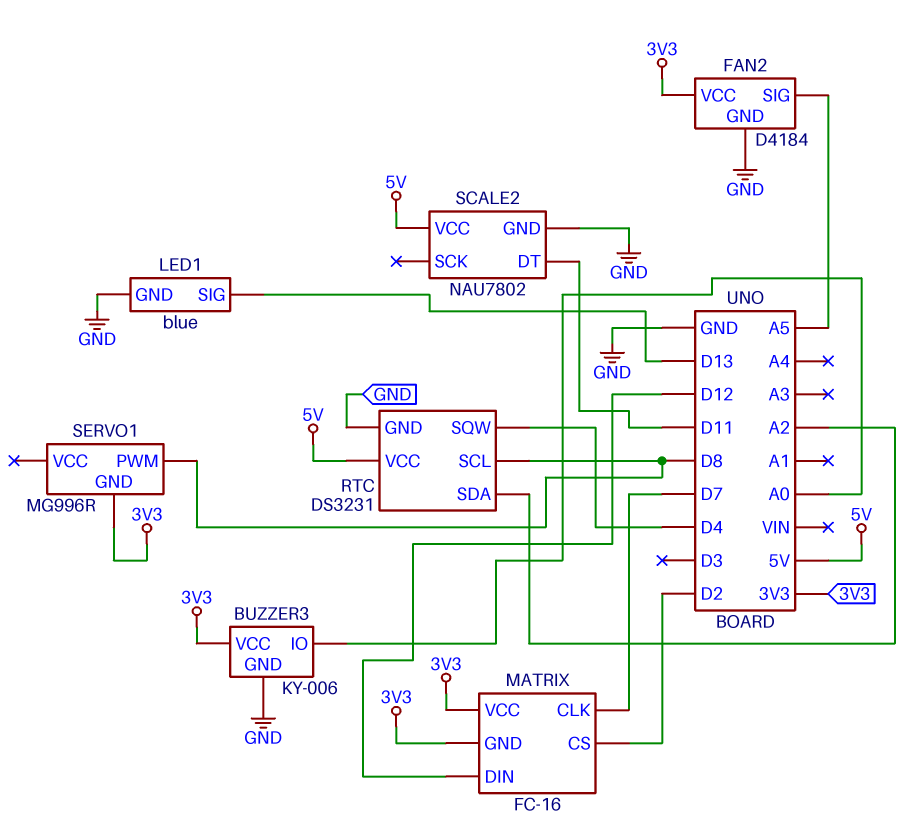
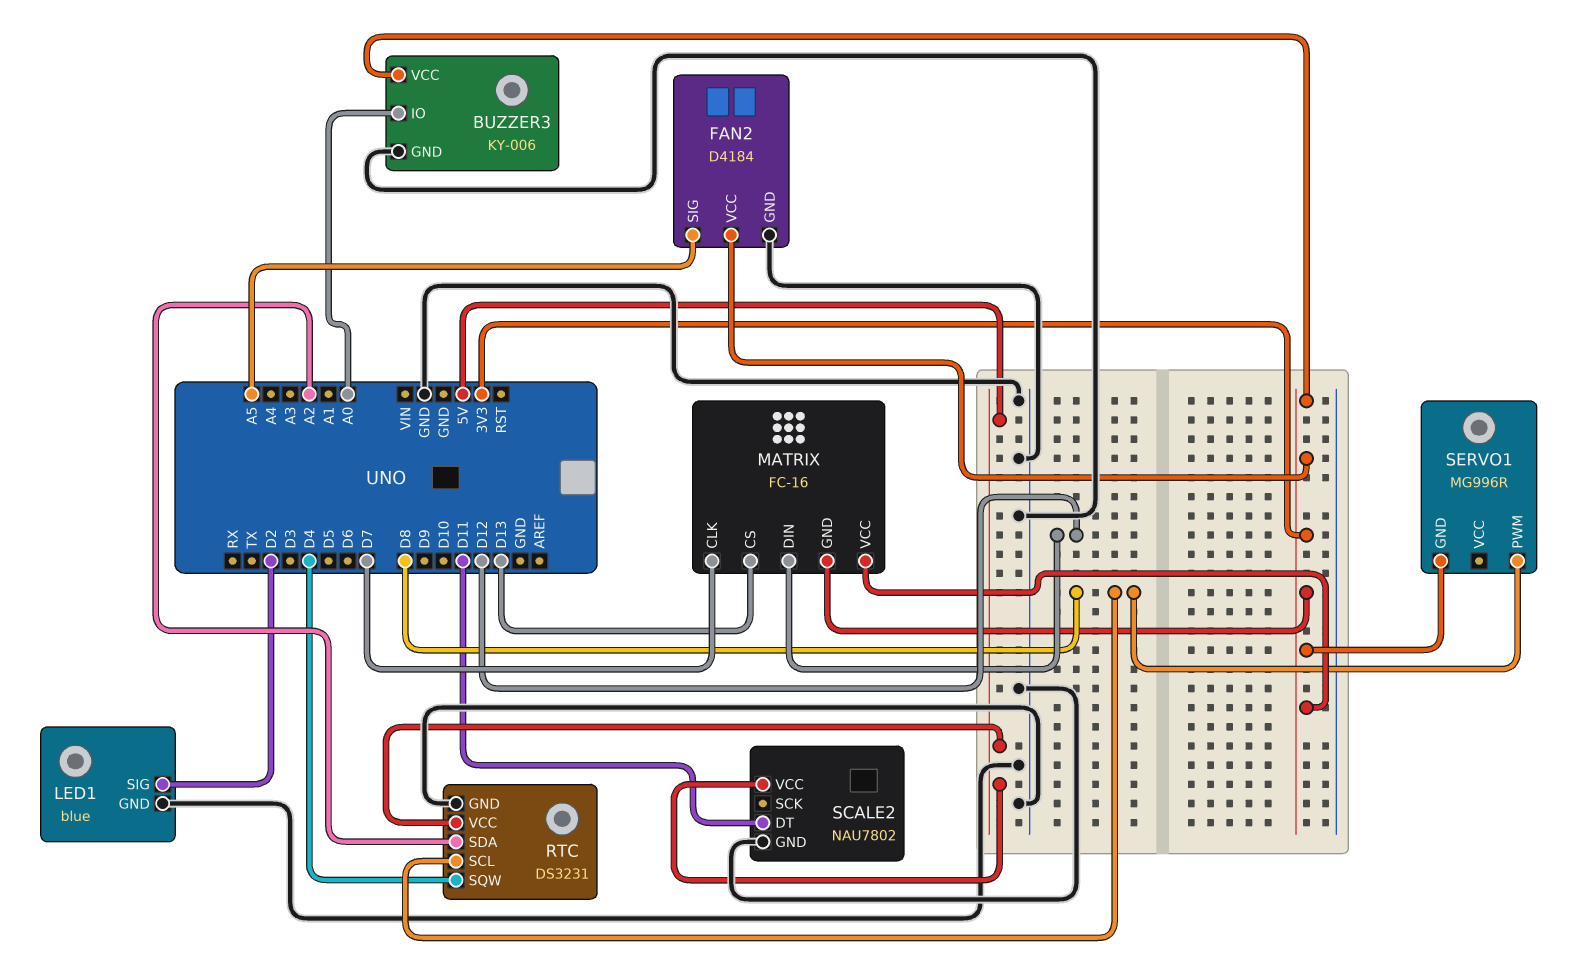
LED1 pin SIG: D13 -> D2
MATRIX pin CS: D2 -> D13

